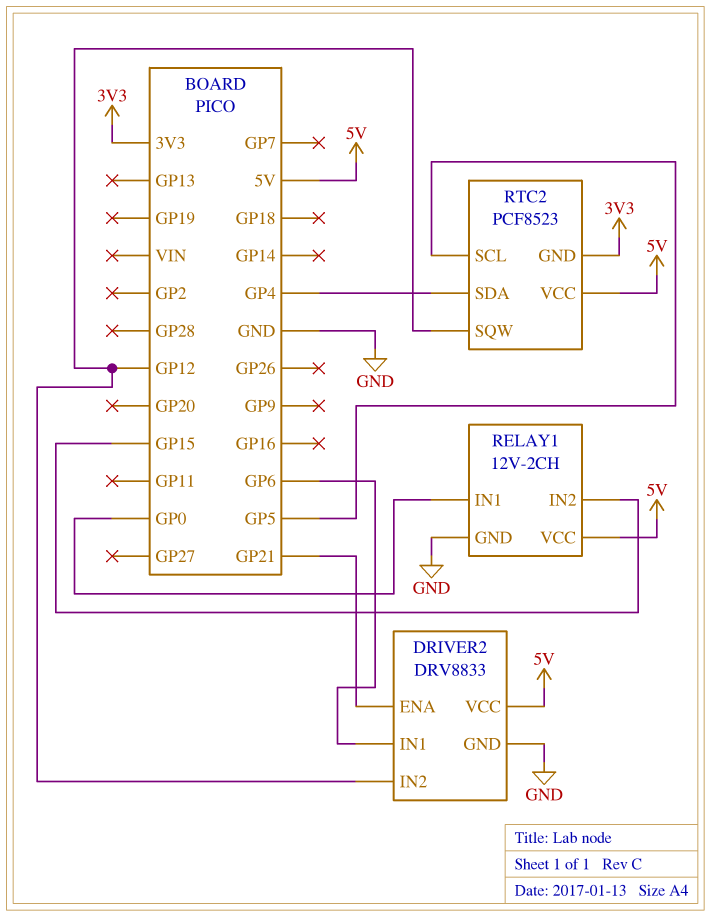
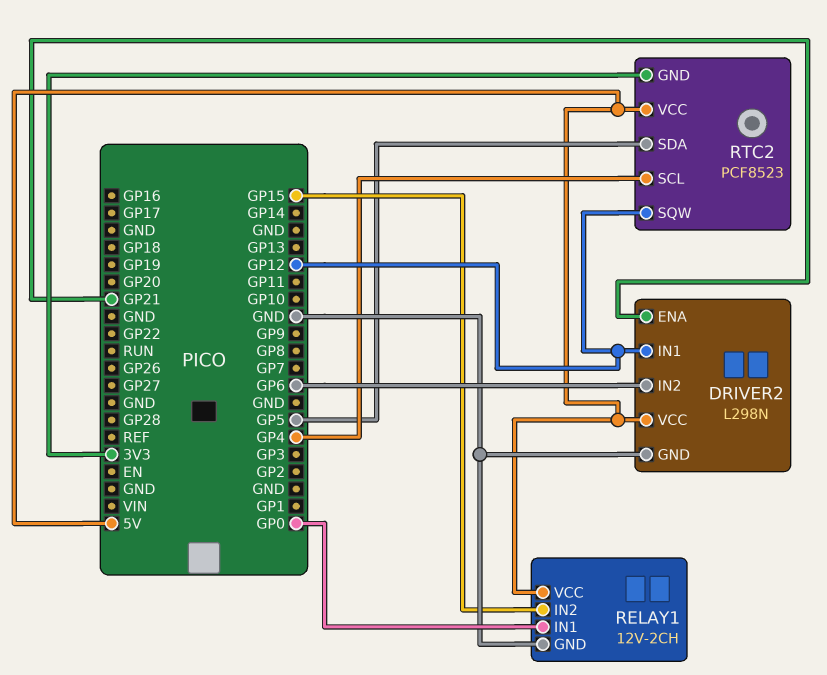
DRIVER2: DRV8833 -> L298N
DRIVER2 pin IN1: GP6 -> GP12
DRIVER2 pin IN2: GP12 -> GP6
RTC2 pin SCL: GP5 -> GP4
RTC2 pin SDA: GP4 -> GP5

